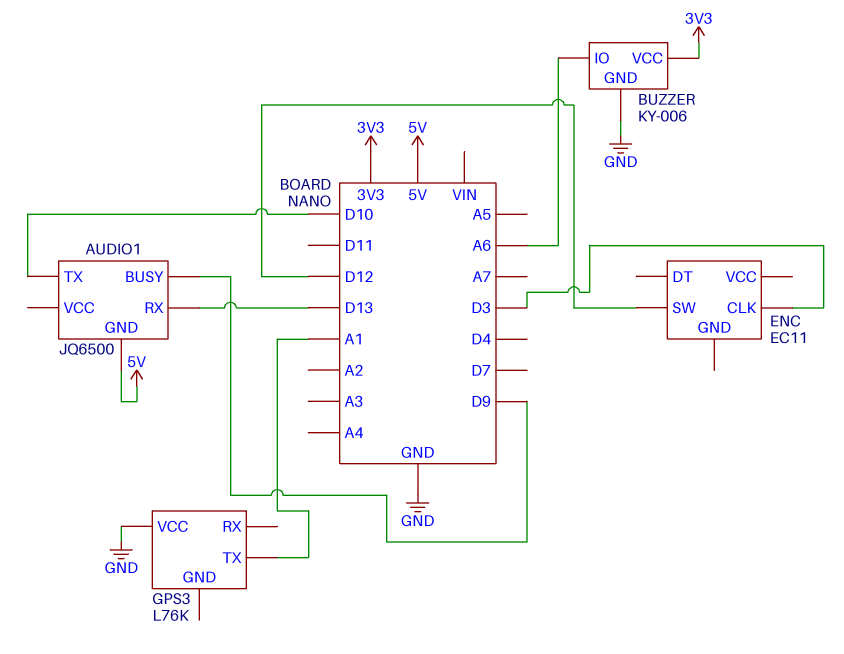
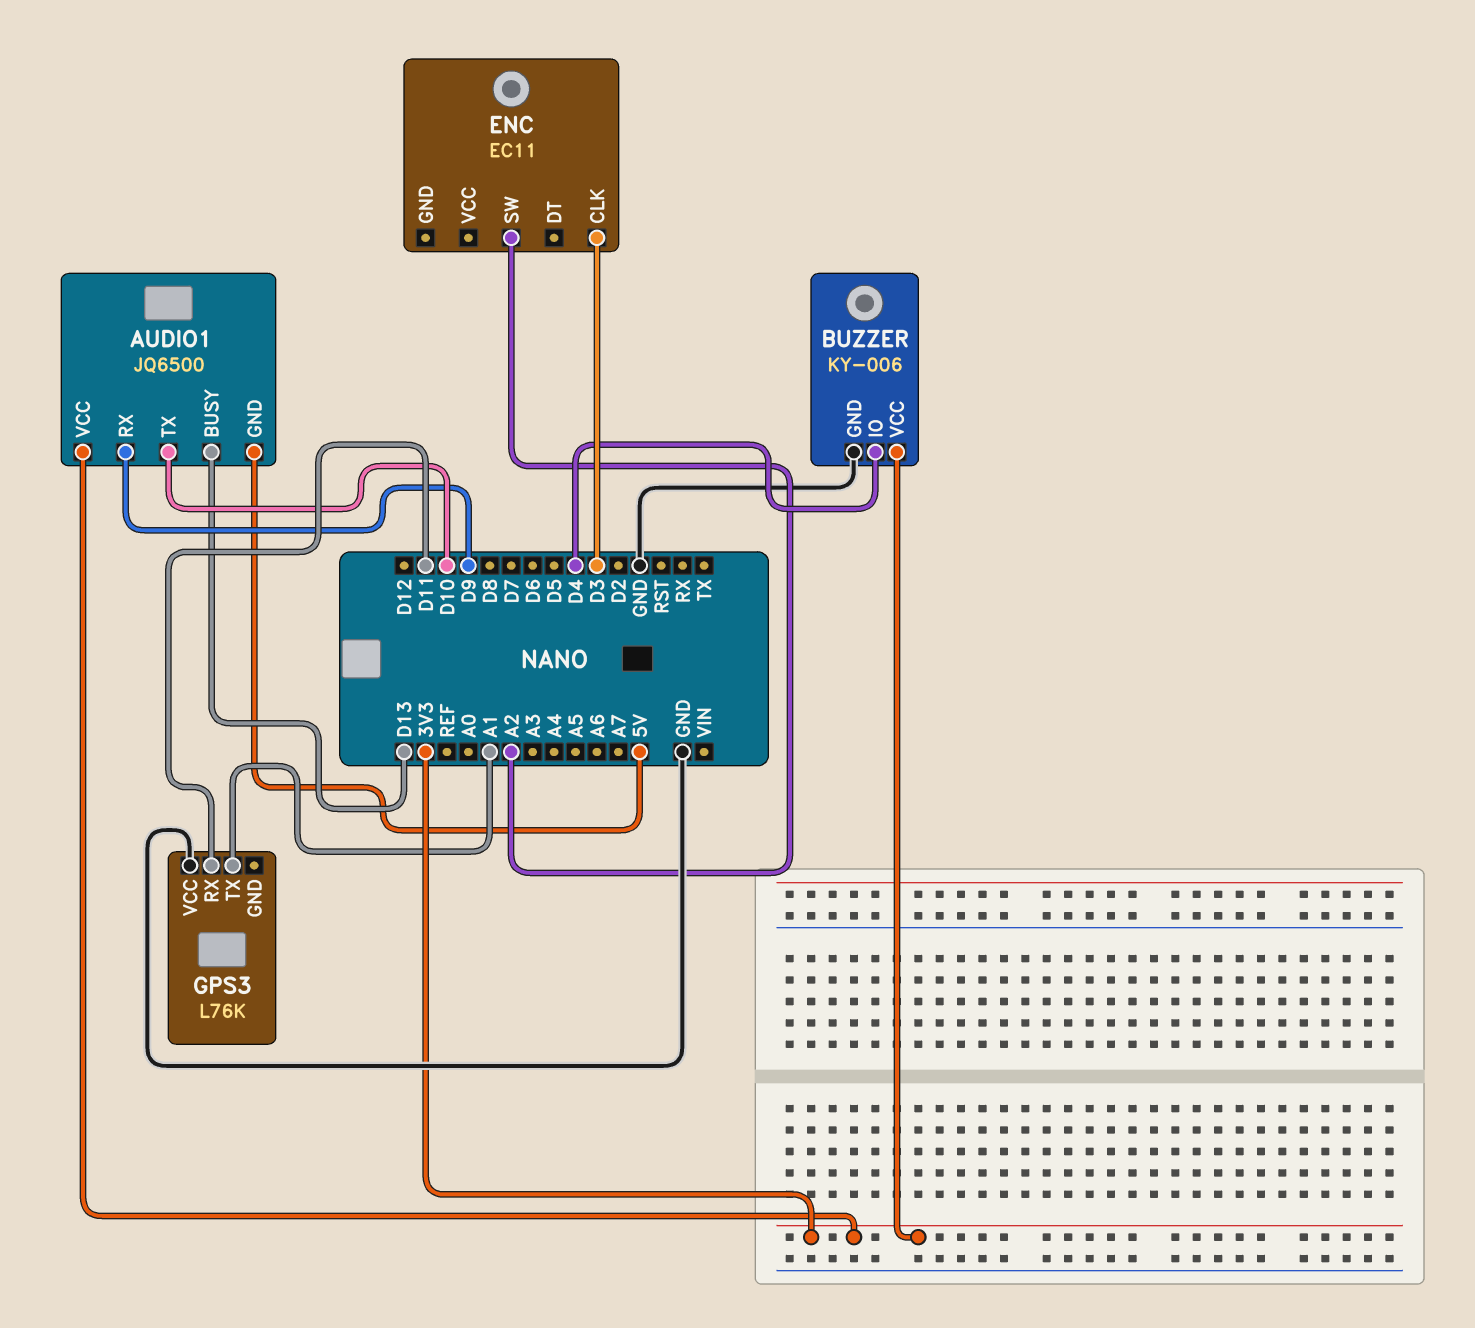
AUDIO1 pin BUSY: D9 -> D13
AUDIO1 pin RX: D13 -> D9
AUDIO1 pin VCC: none -> 3V3
BUZZER pin IO: A6 -> D4
ENC pin SW: D12 -> A2
GPS3 pin RX: none -> D11

